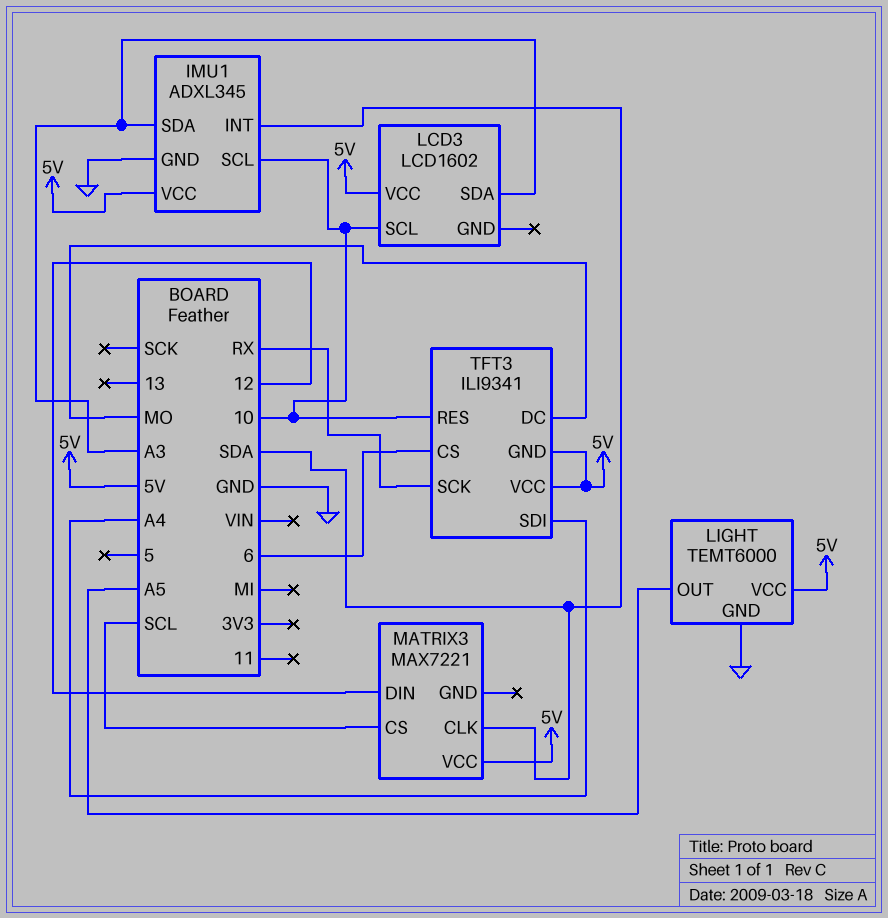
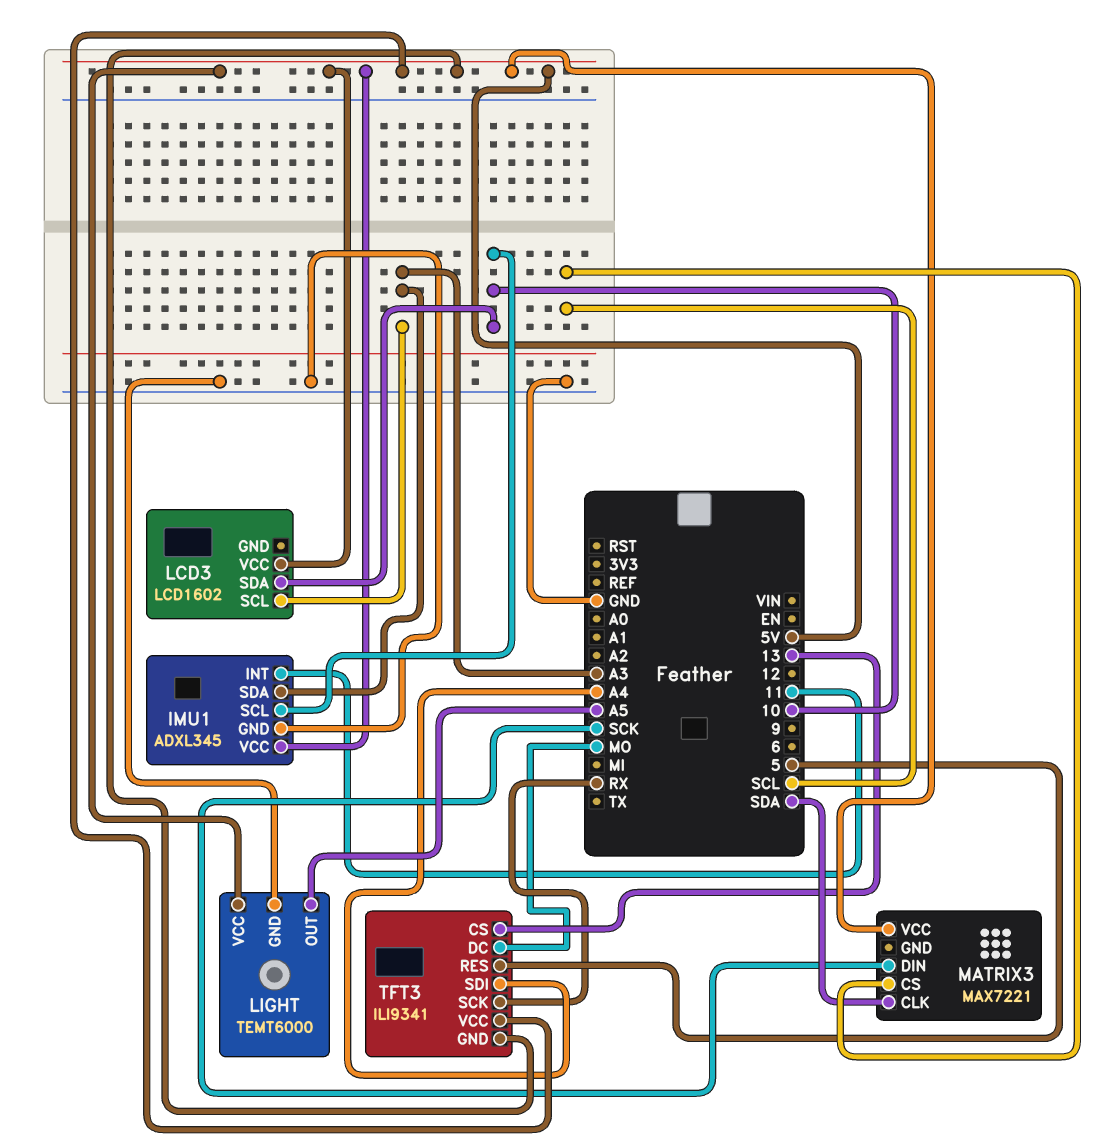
IMU1 pin INT: SDA -> 11
LCD3 pin SCL: 10 -> A3
LCD3 pin SDA: A3 -> 10
MATRIX3 pin DIN: 12 -> SCK
TFT3 pin CS: 6 -> 13
TFT3 pin RES: 10 -> 5

